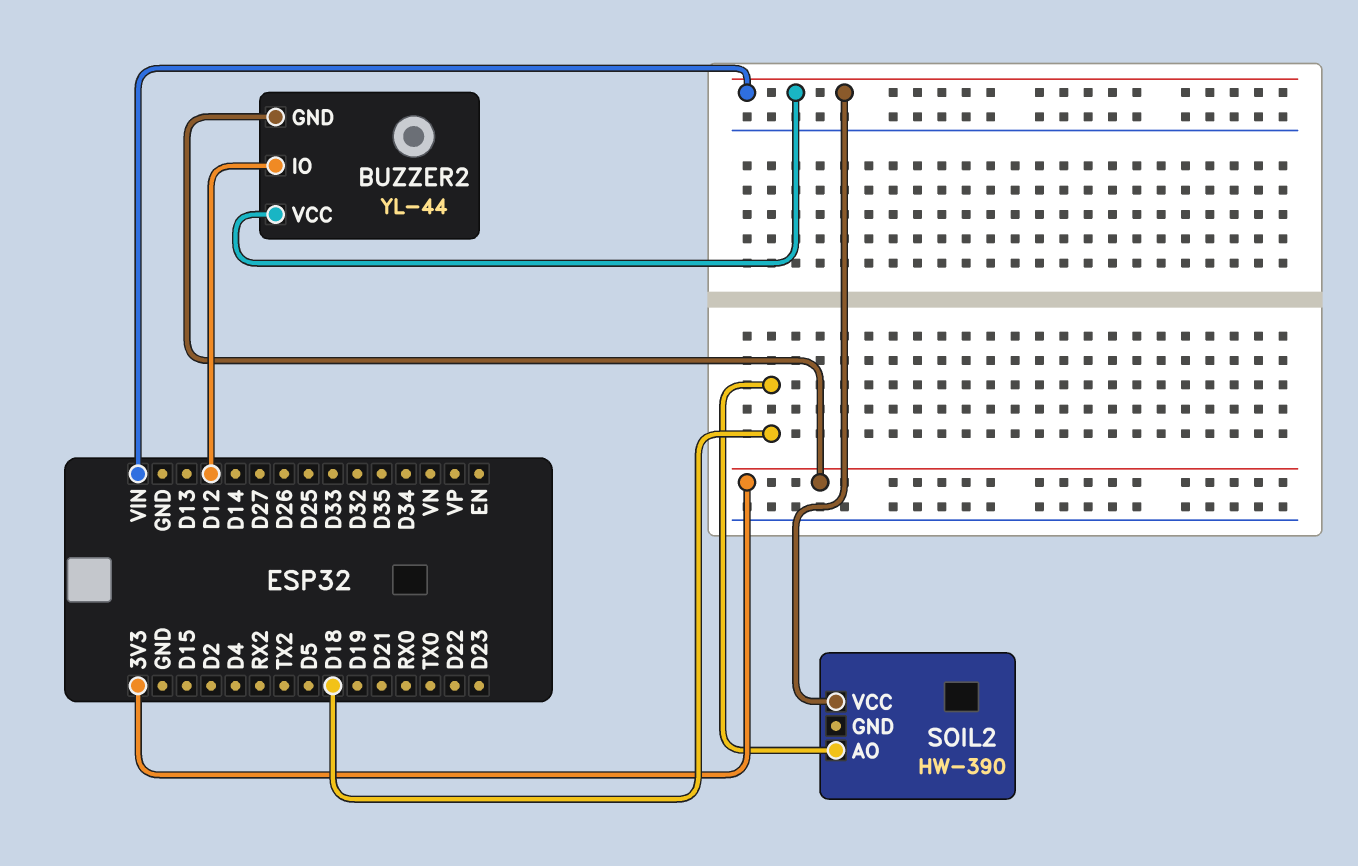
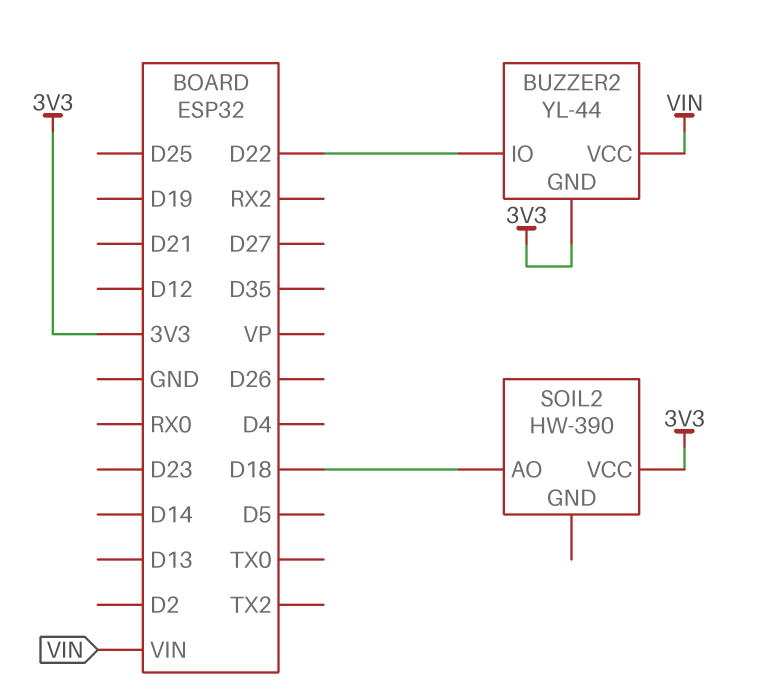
BUZZER2 pin IO: D12 -> D22
SOIL2 pin VCC: VIN -> 3V3

